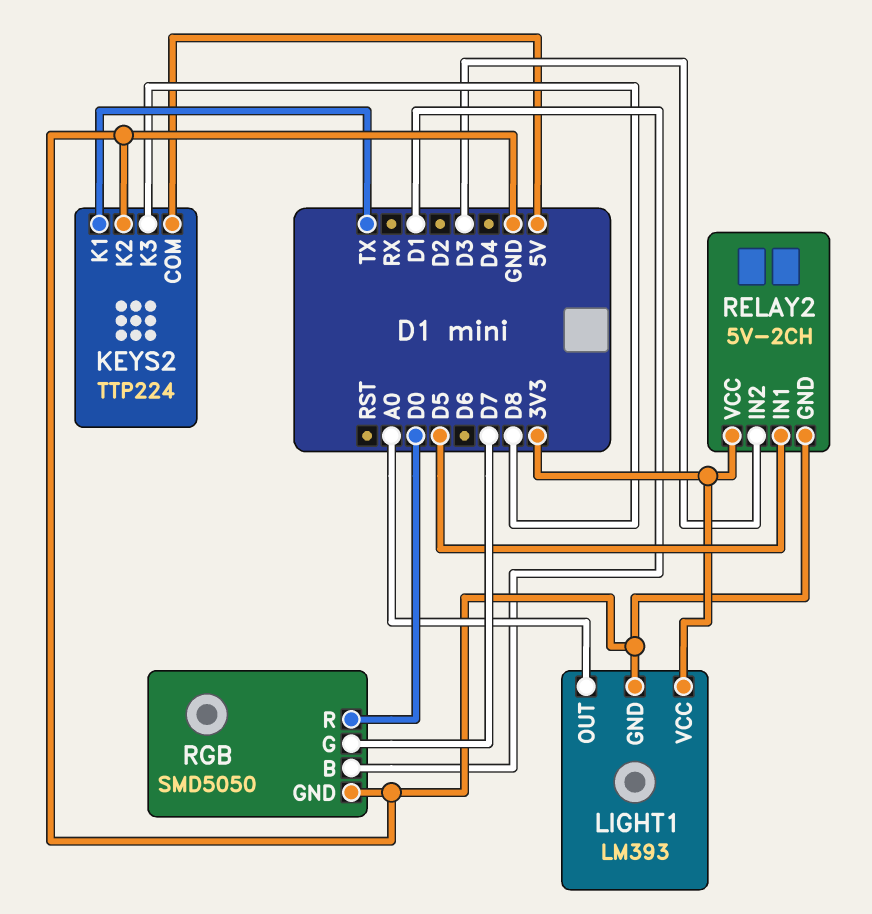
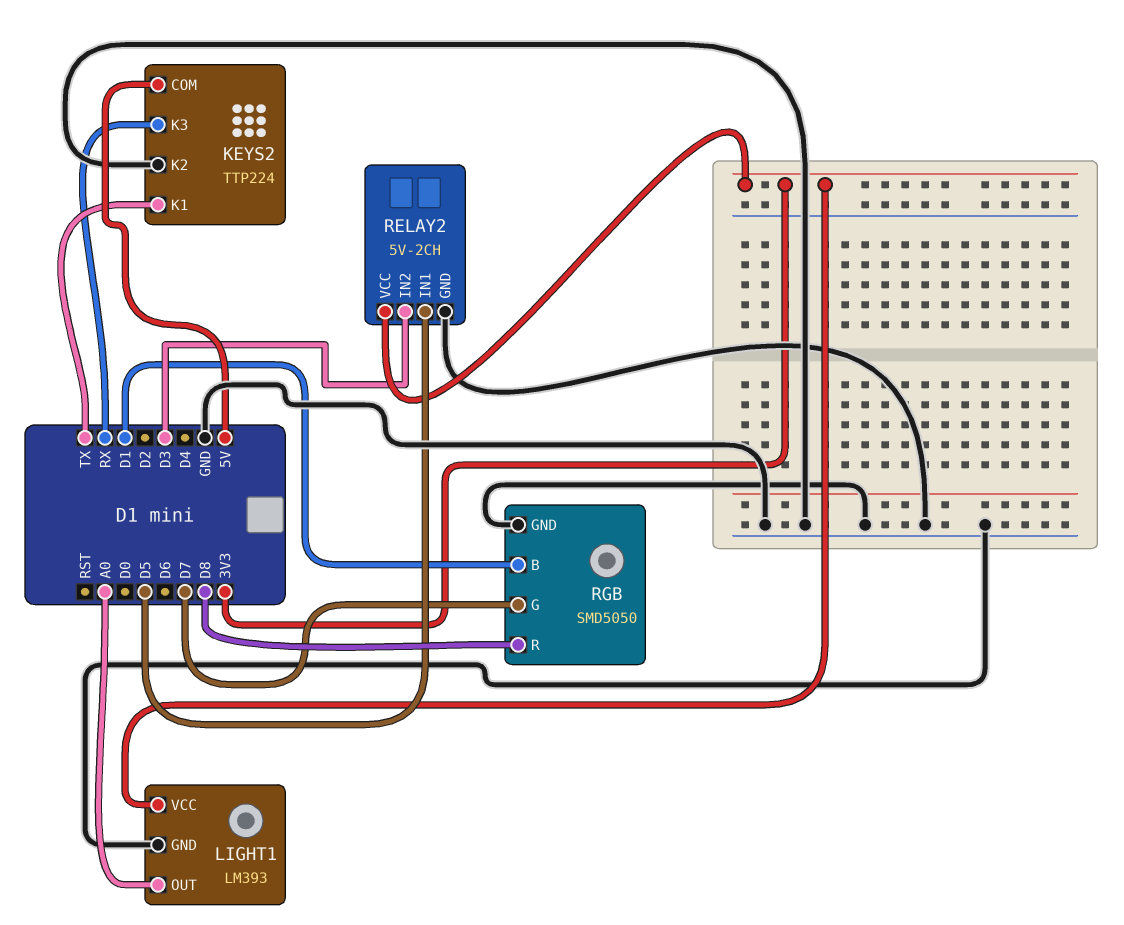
KEYS2 pin K3: D8 -> RX
RGB pin R: D0 -> D8

